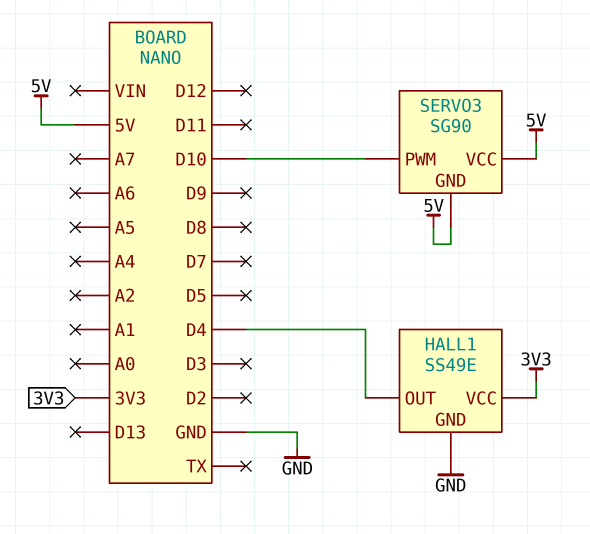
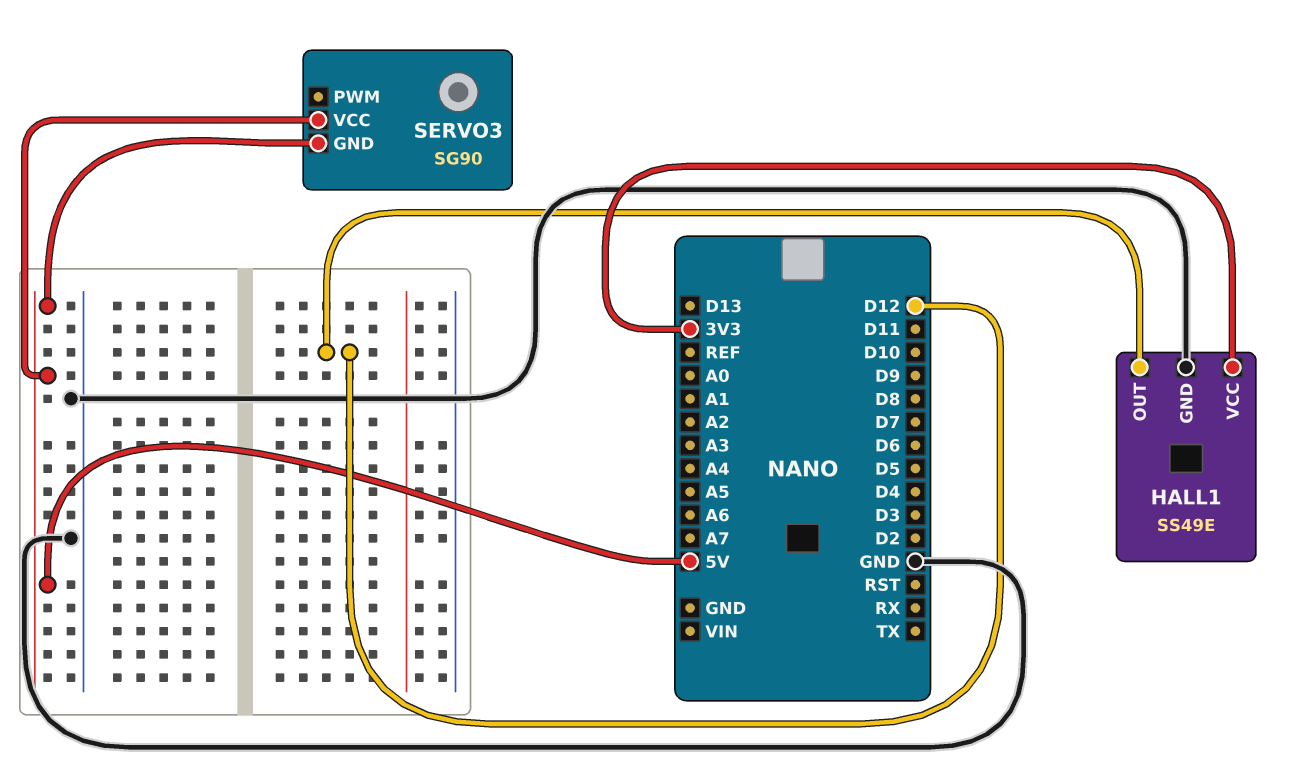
HALL1 pin OUT: D4 -> D12
SERVO3 pin PWM: D10 -> none

